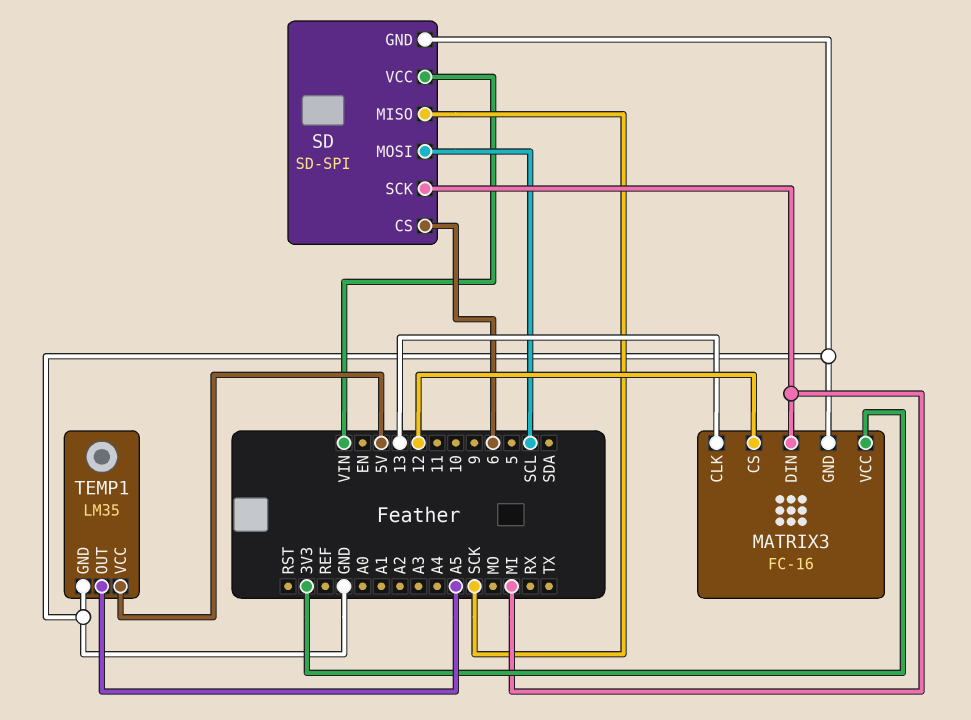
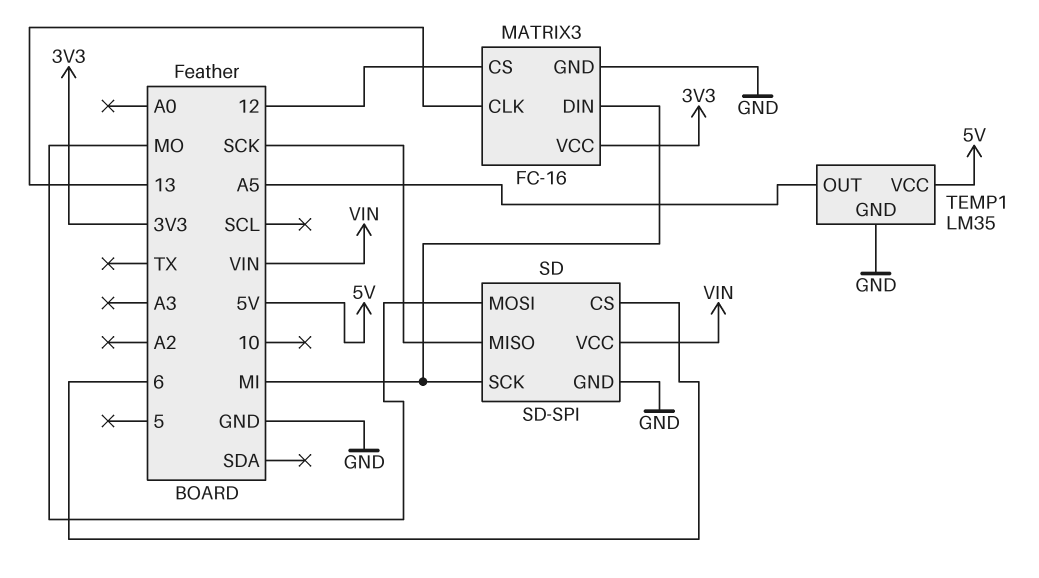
SD pin MOSI: SCL -> MO

